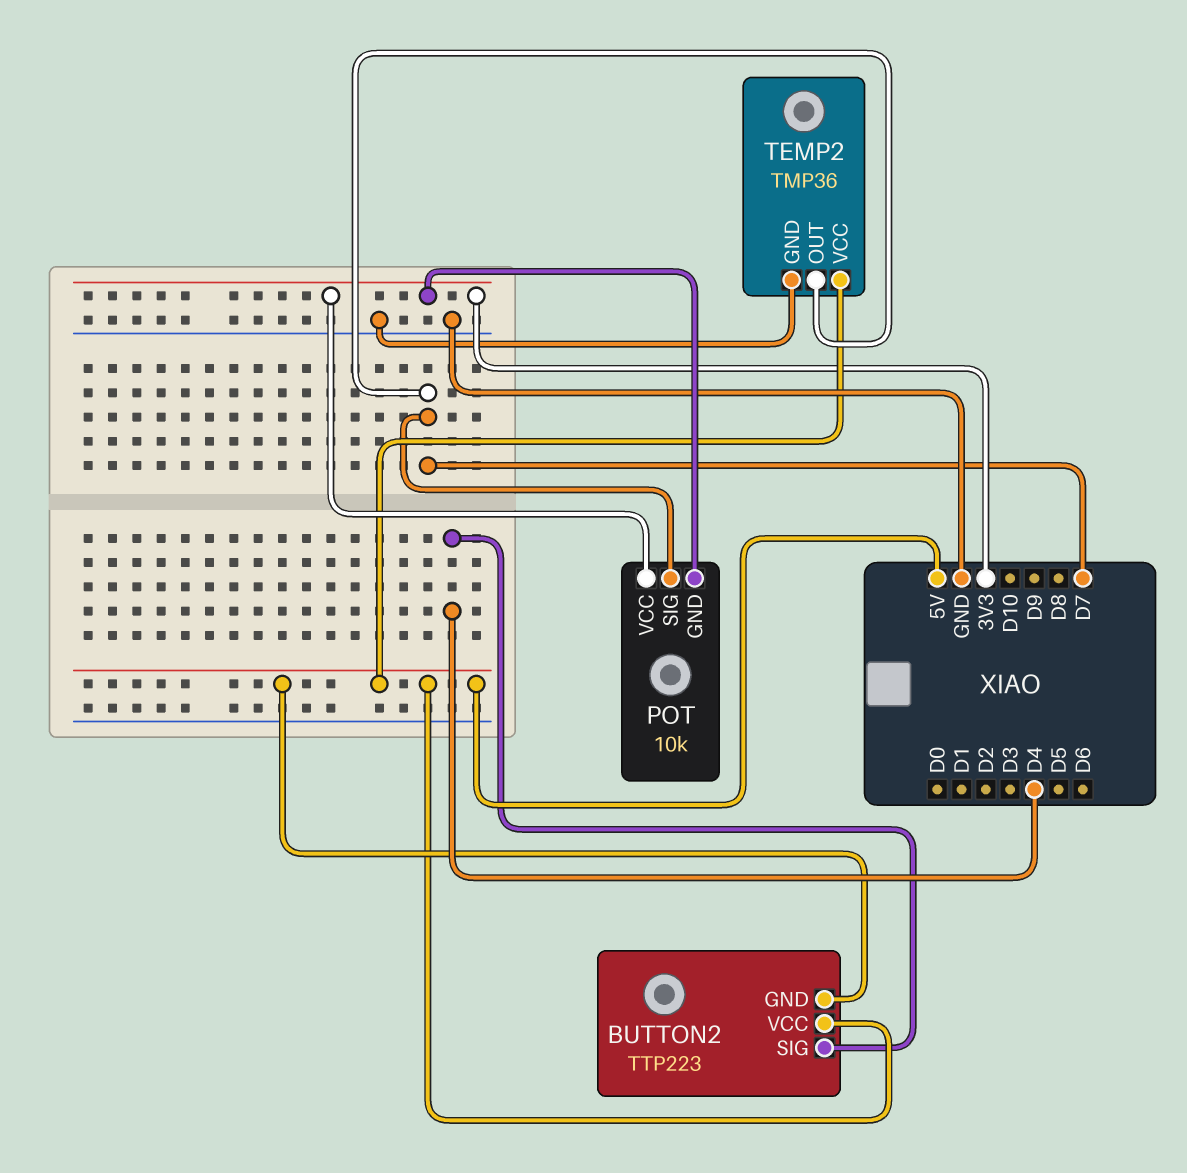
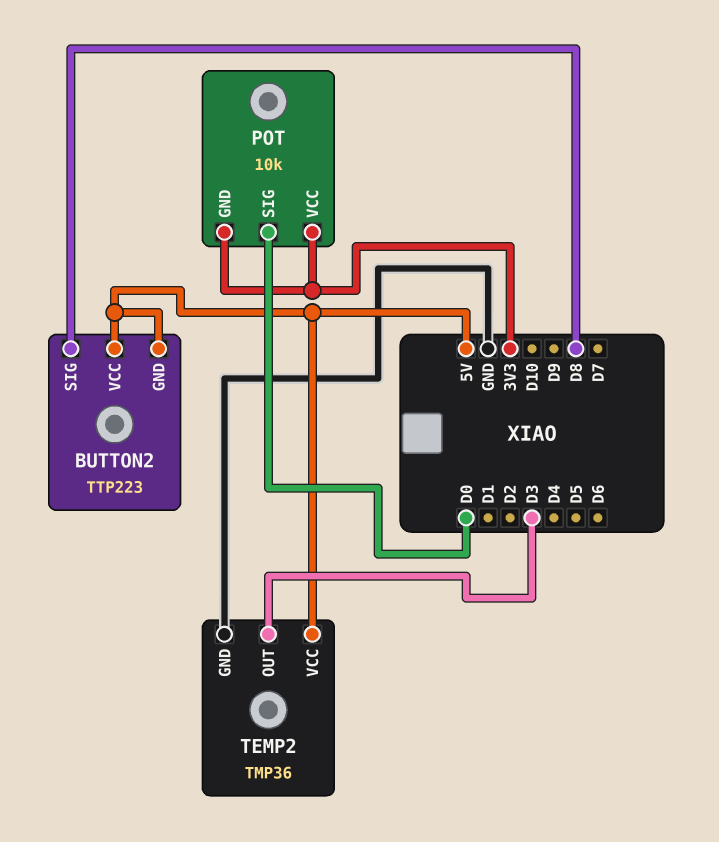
BUTTON2 pin SIG: D4 -> D8
POT pin SIG: D7 -> D0
TEMP2 pin OUT: D7 -> D3

